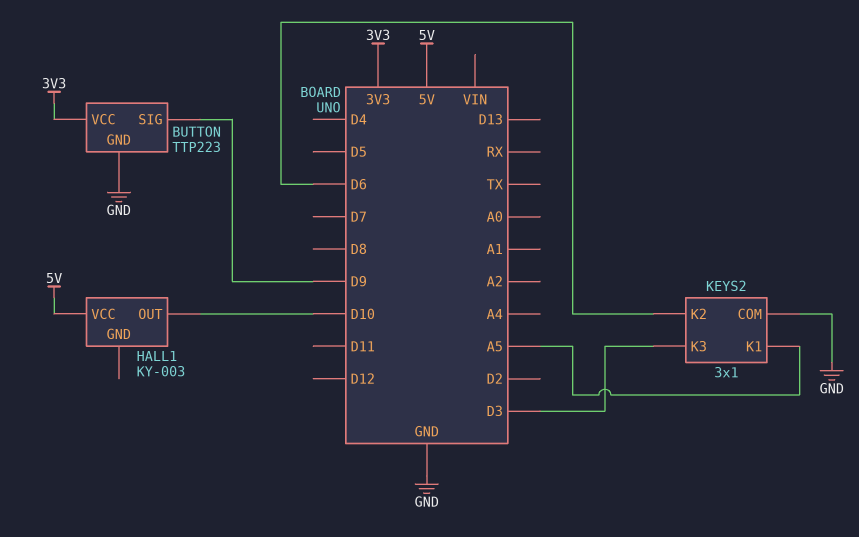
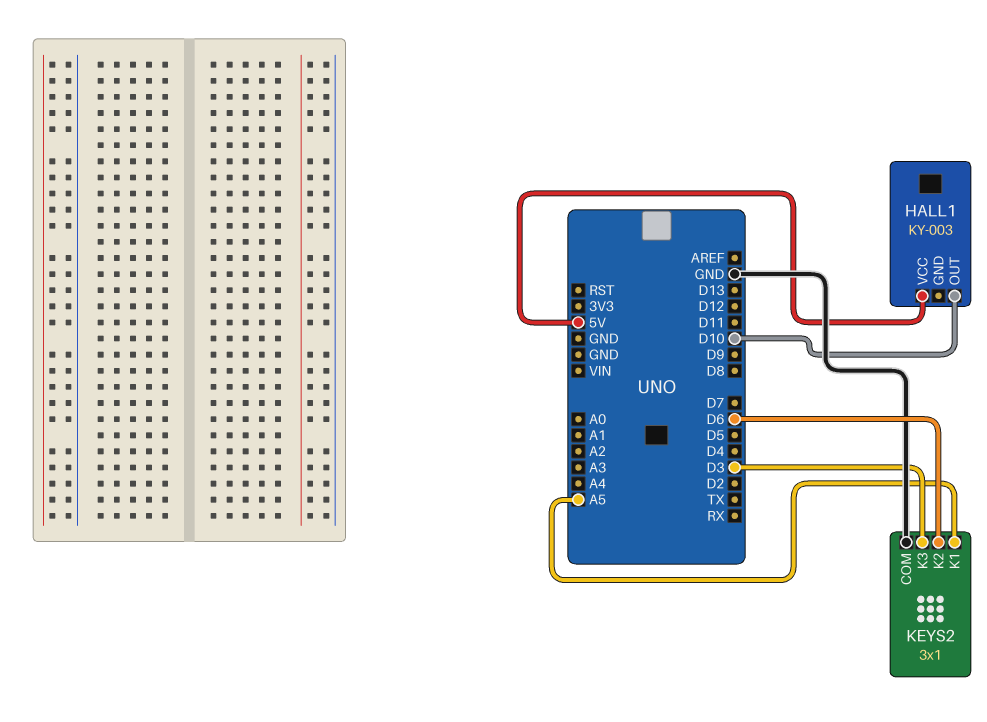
BUTTON: TTP223 -> none
BUTTON pin GND: GND -> none
BUTTON pin SIG: D9 -> none
BUTTON pin VCC: 3V3 -> none

